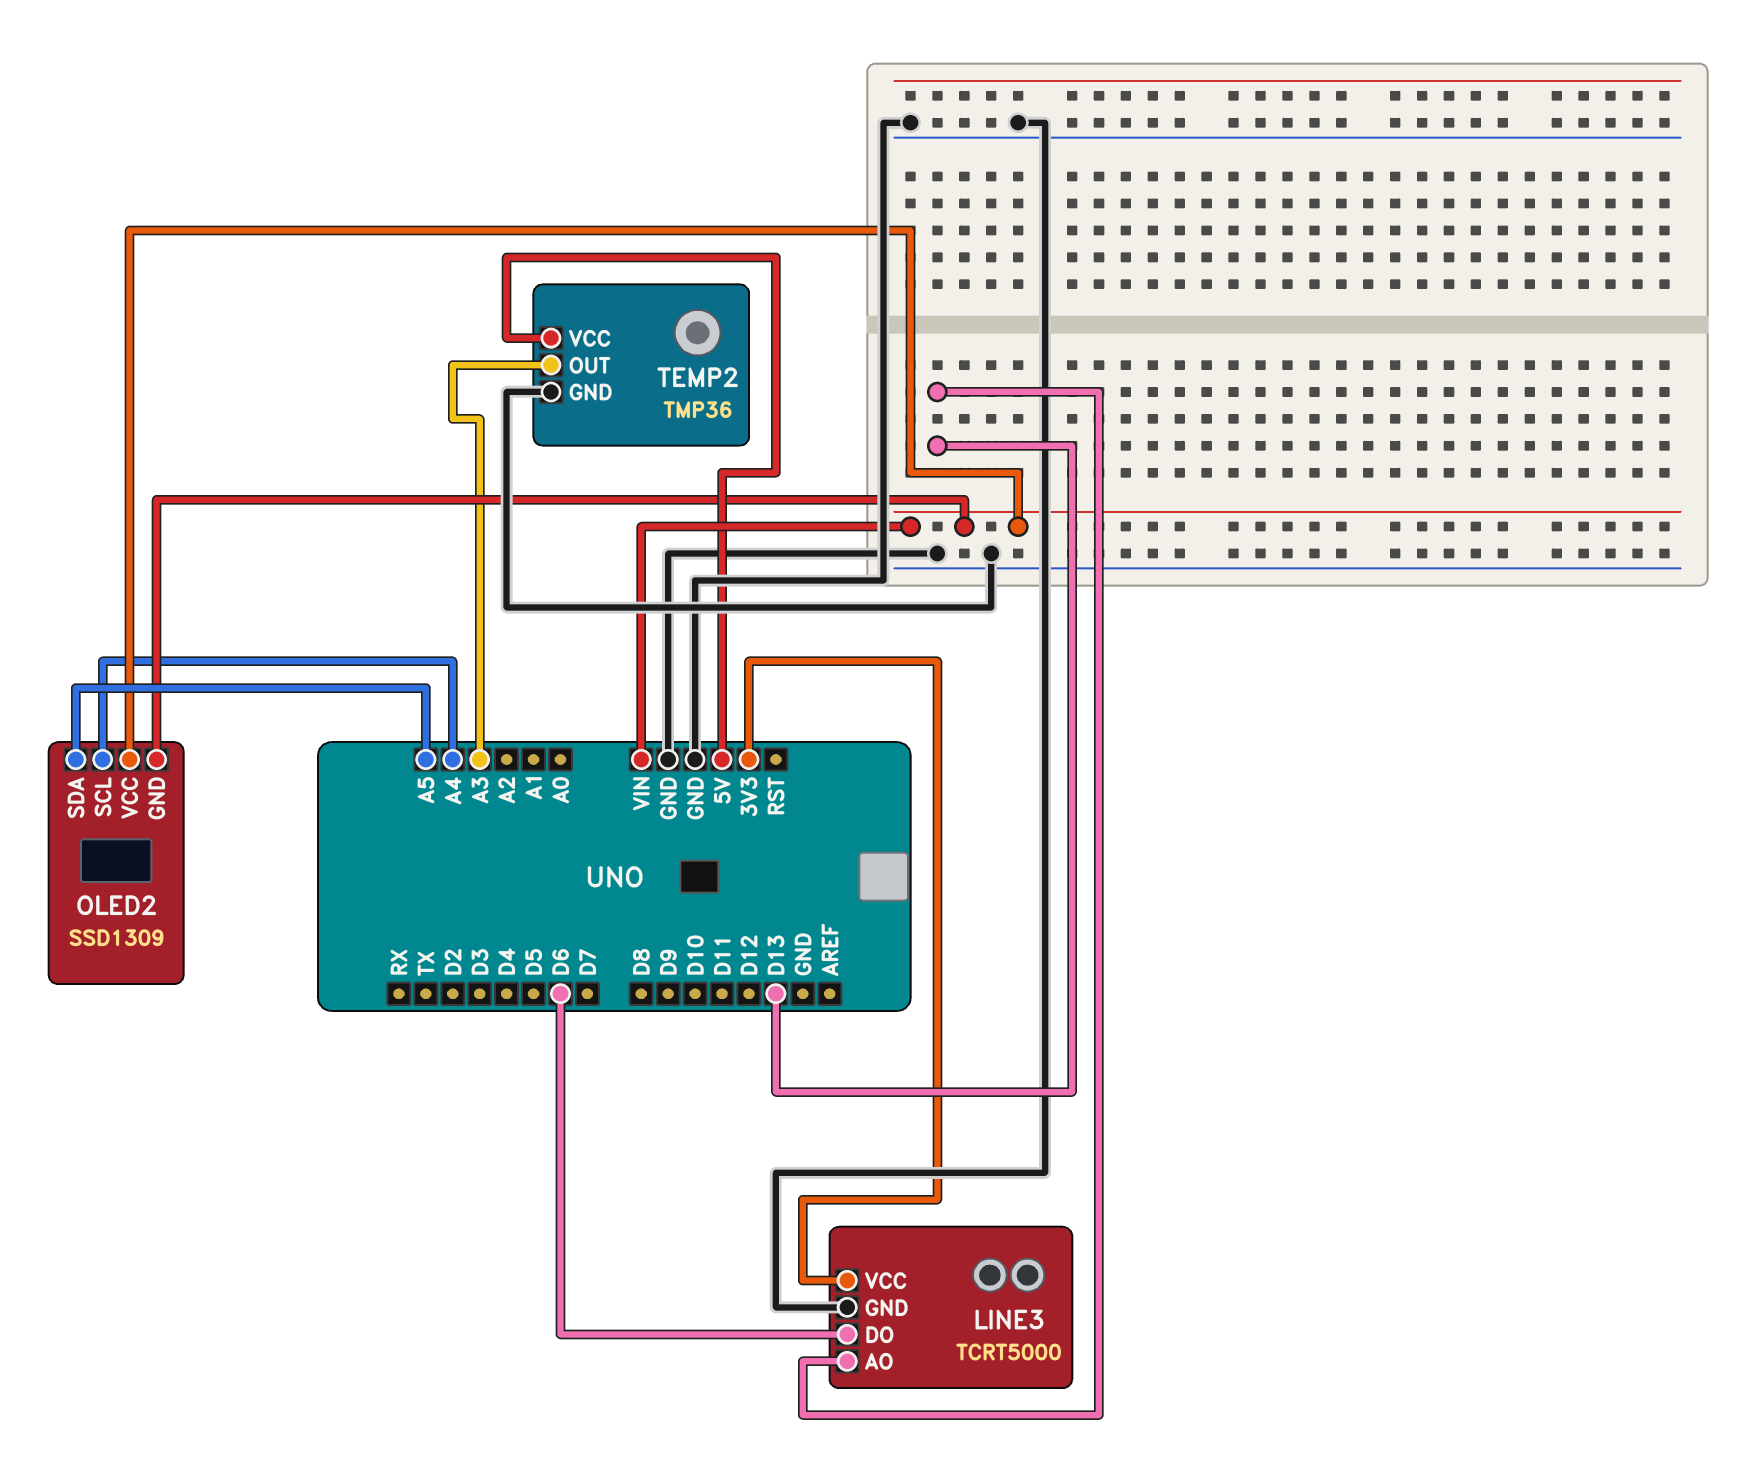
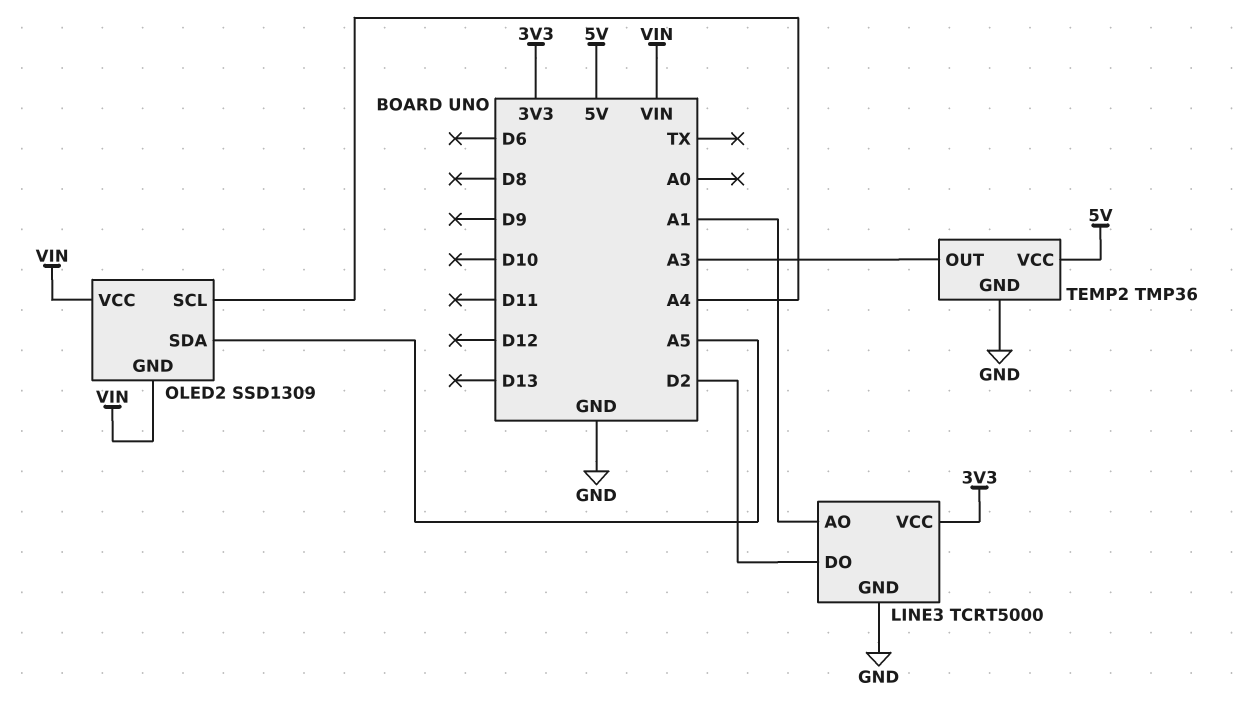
LINE3 pin AO: D13 -> A1
LINE3 pin DO: D6 -> D2

